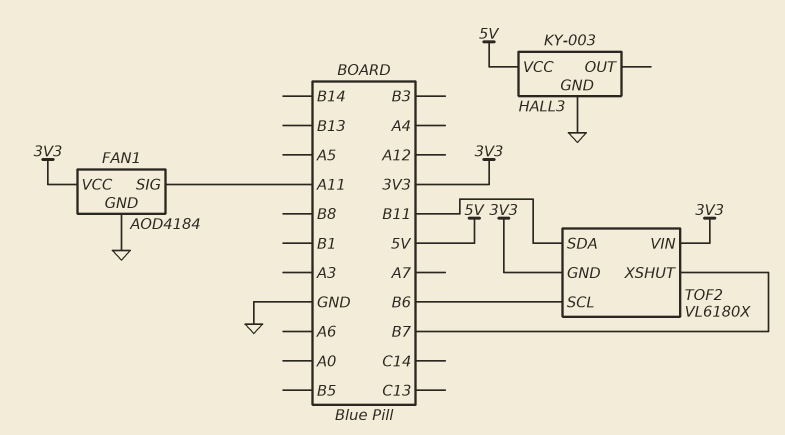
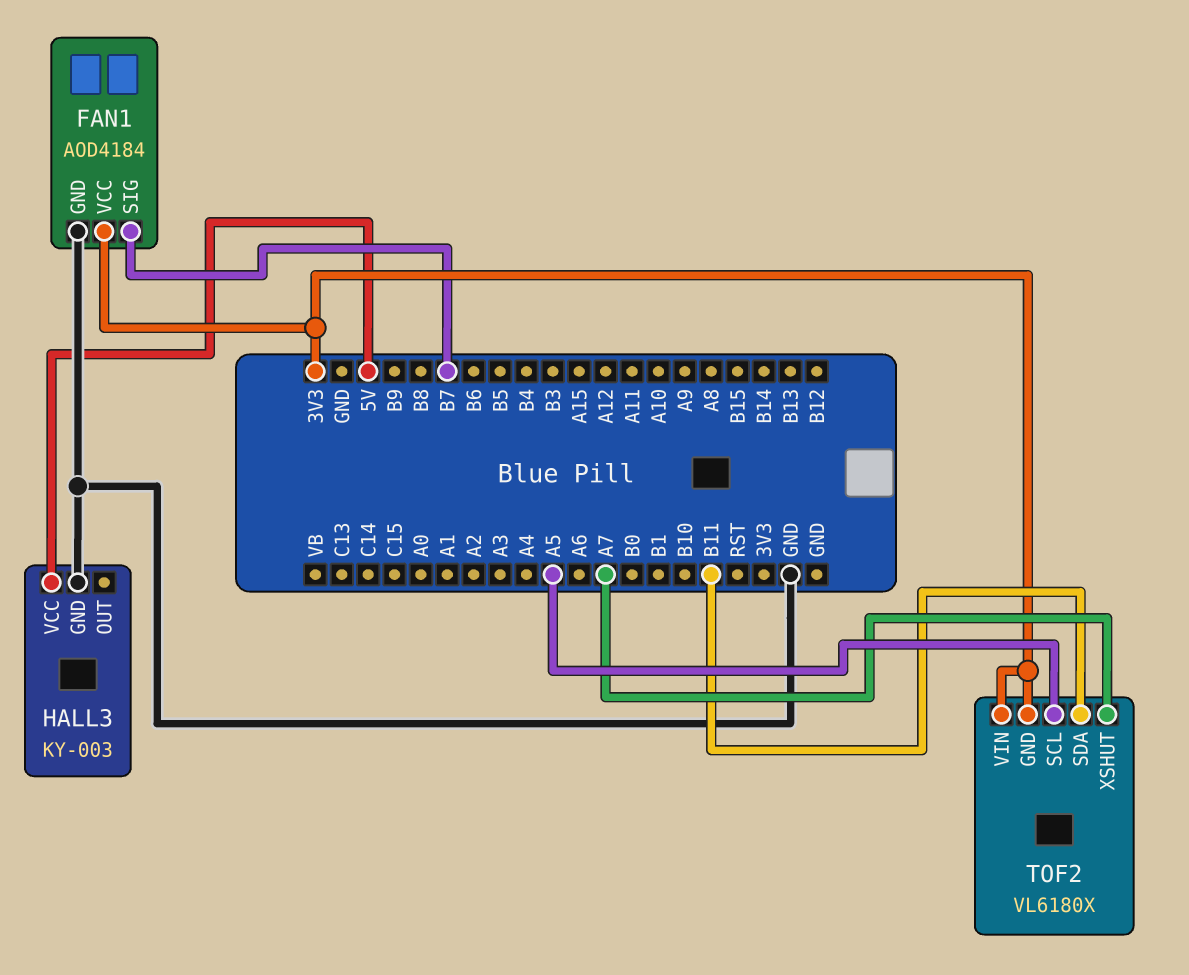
FAN1 pin SIG: A11 -> B7
TOF2 pin SCL: B6 -> A5
TOF2 pin XSHUT: B7 -> A7

